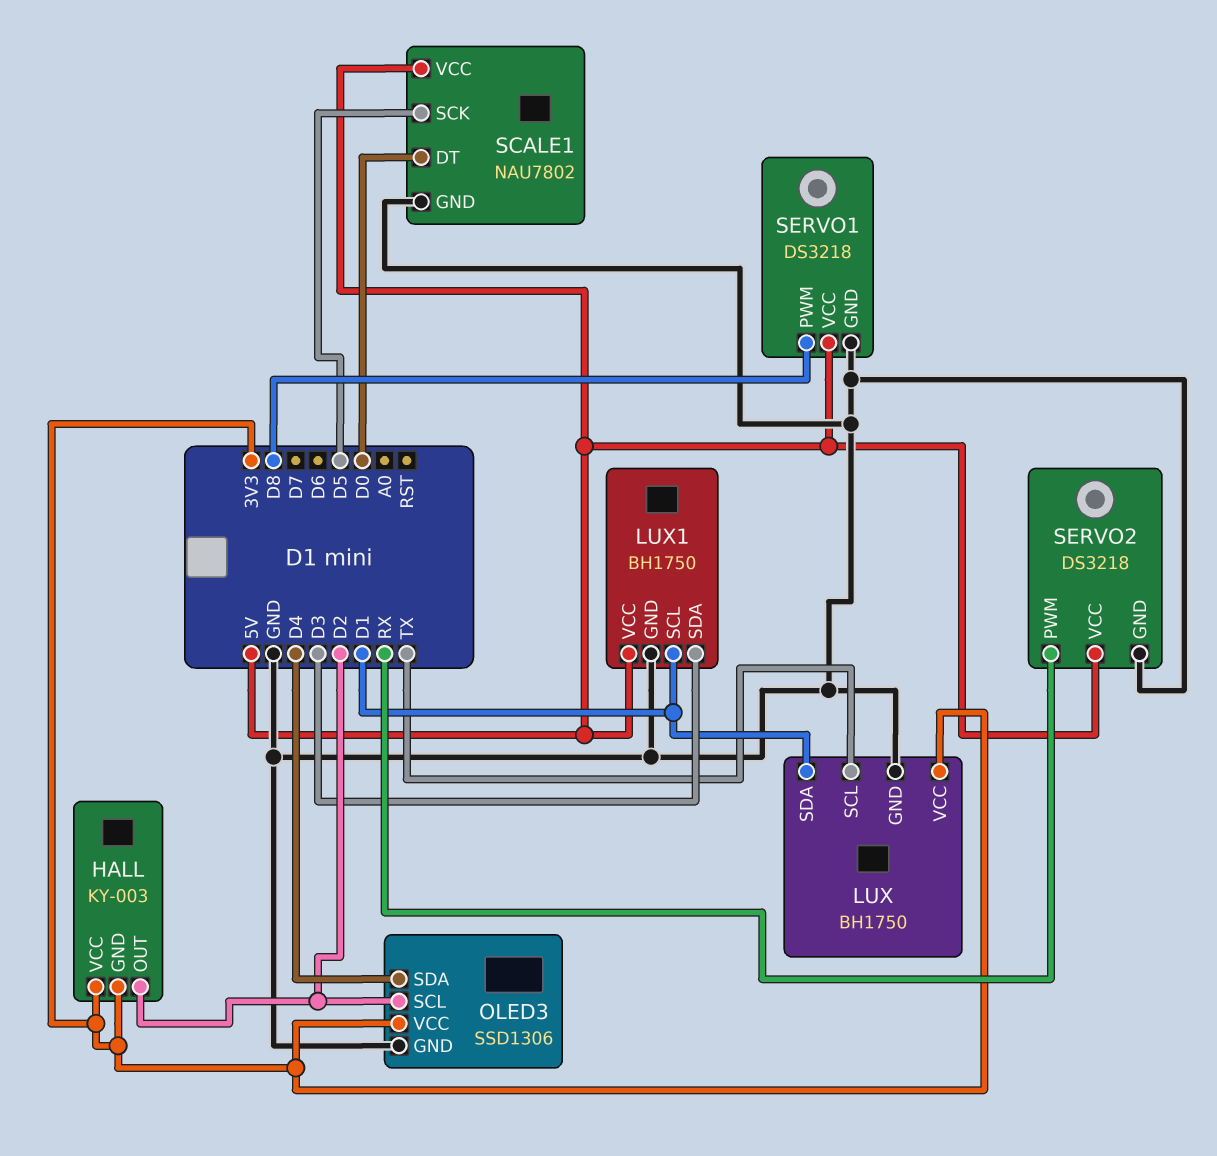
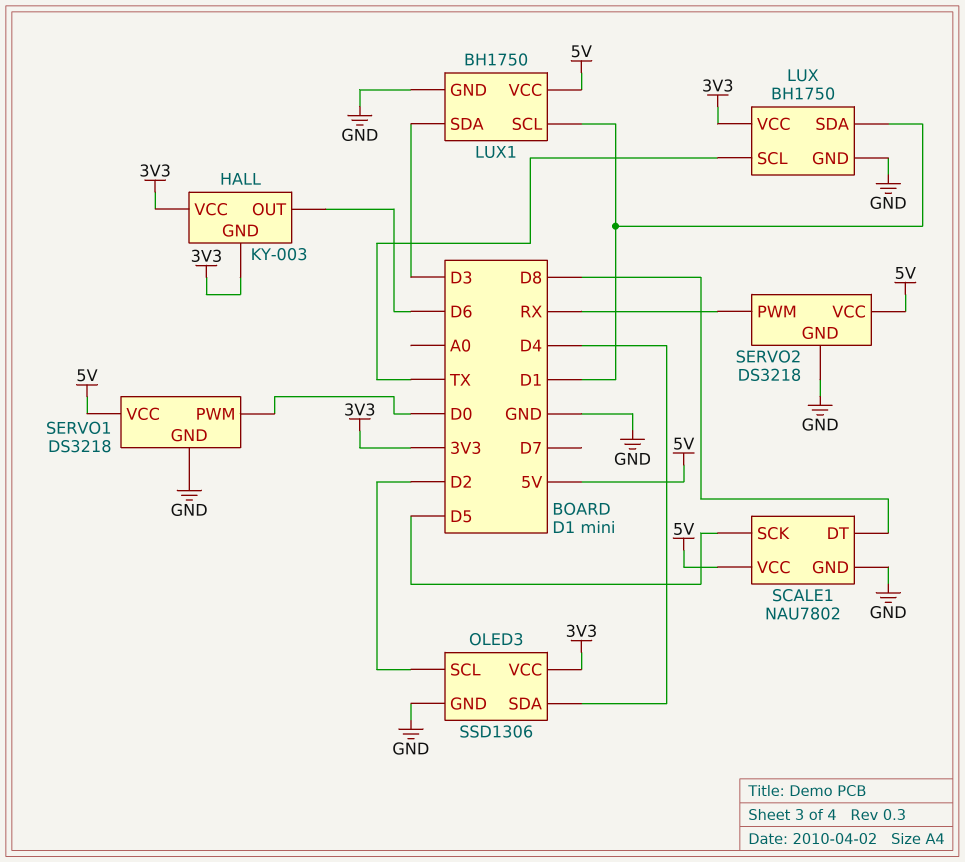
HALL pin OUT: D2 -> D6
SCALE1 pin DT: D0 -> D8
SERVO1 pin PWM: D8 -> D0

